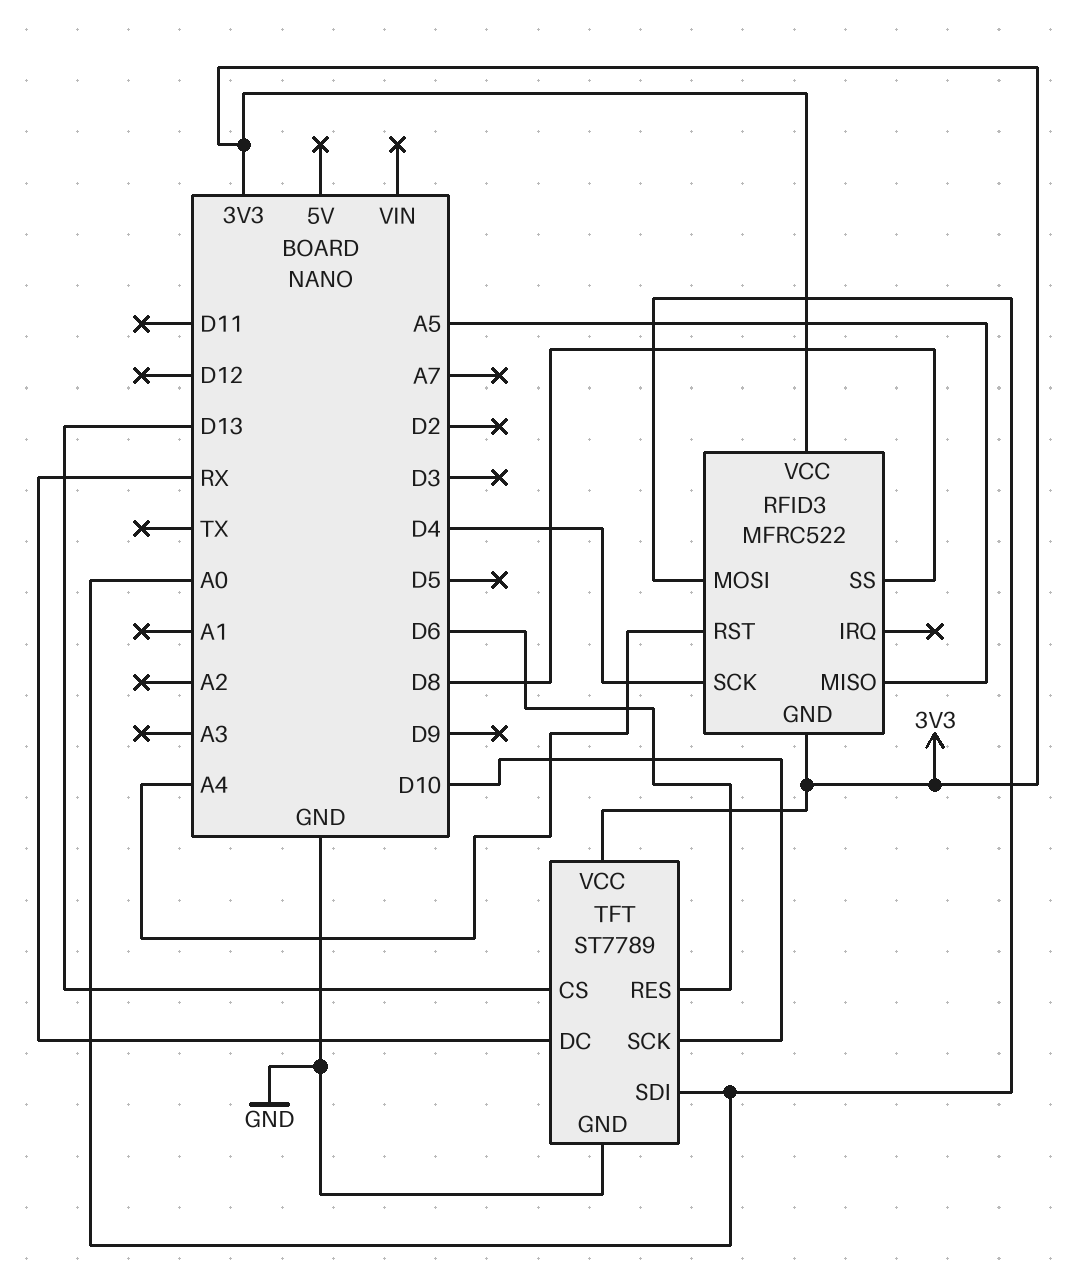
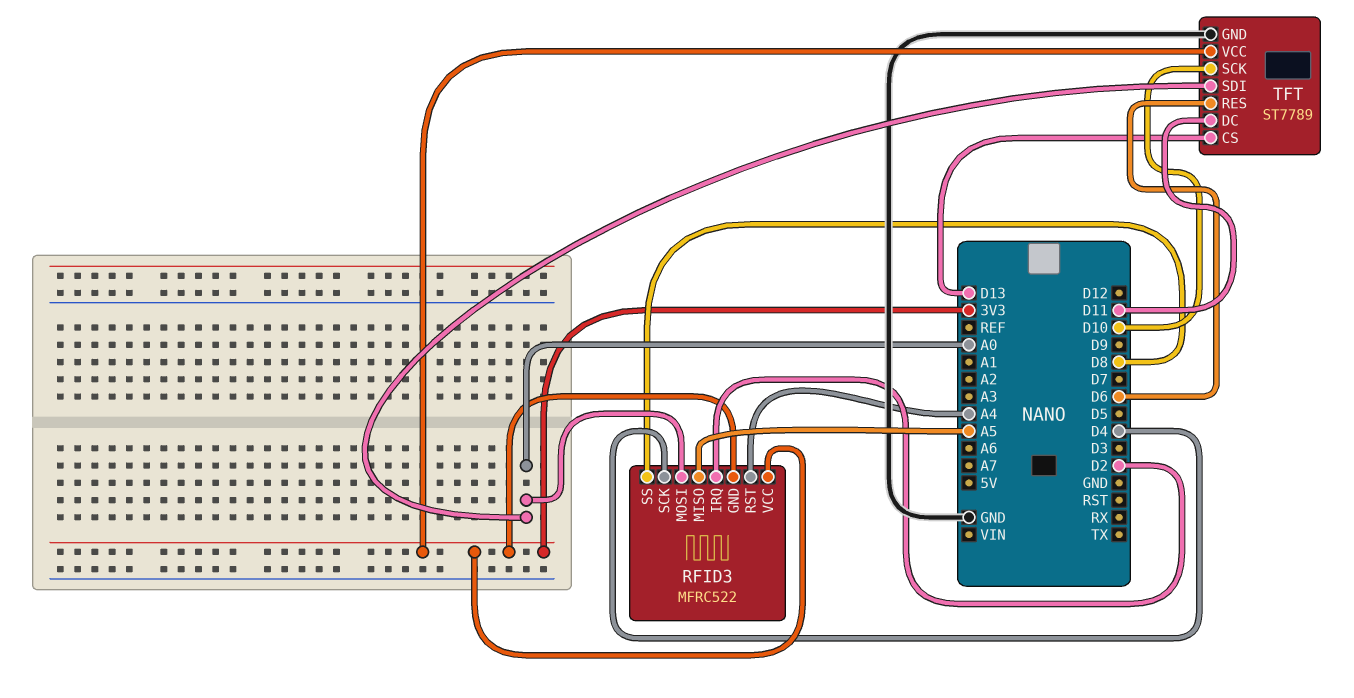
RFID3 pin IRQ: none -> D2
TFT pin DC: RX -> D11

